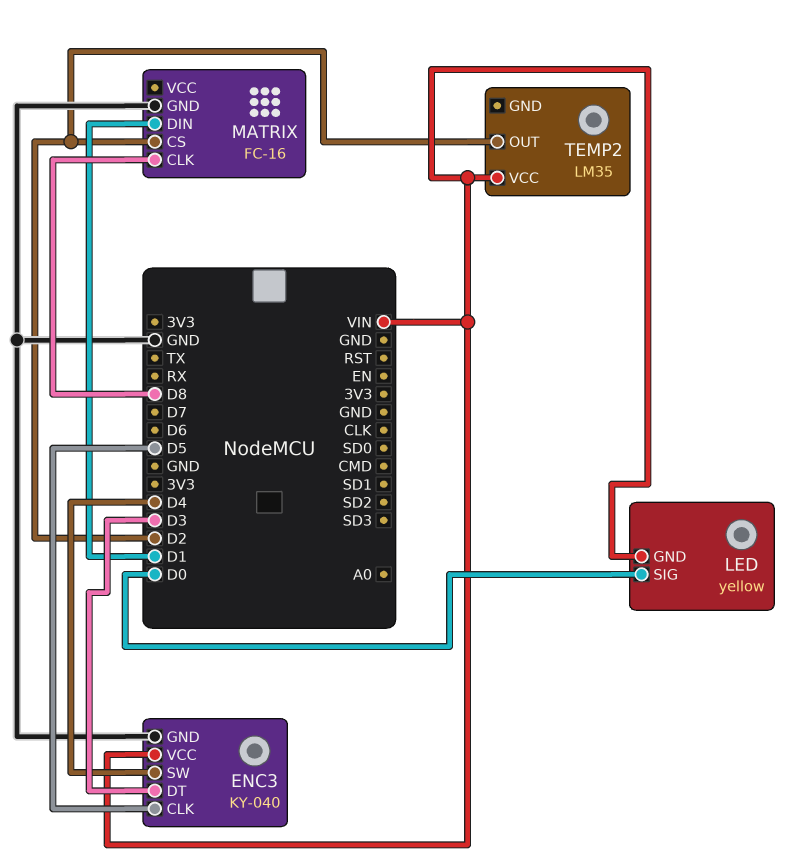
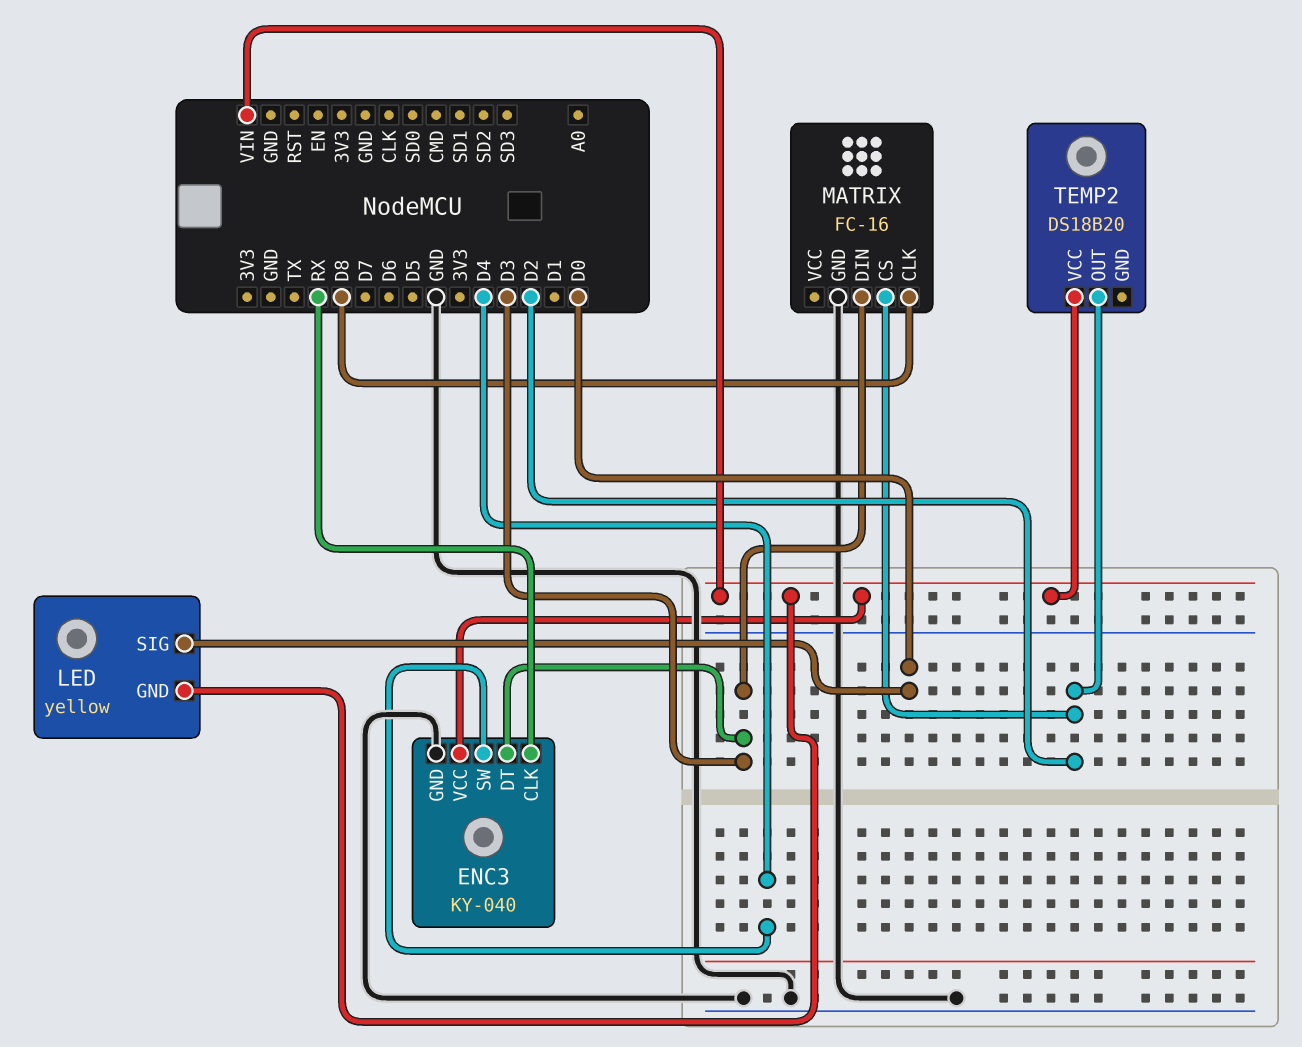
ENC3 pin CLK: D5 -> RX
MATRIX pin DIN: D1 -> D3
TEMP2: LM35 -> DS18B20

